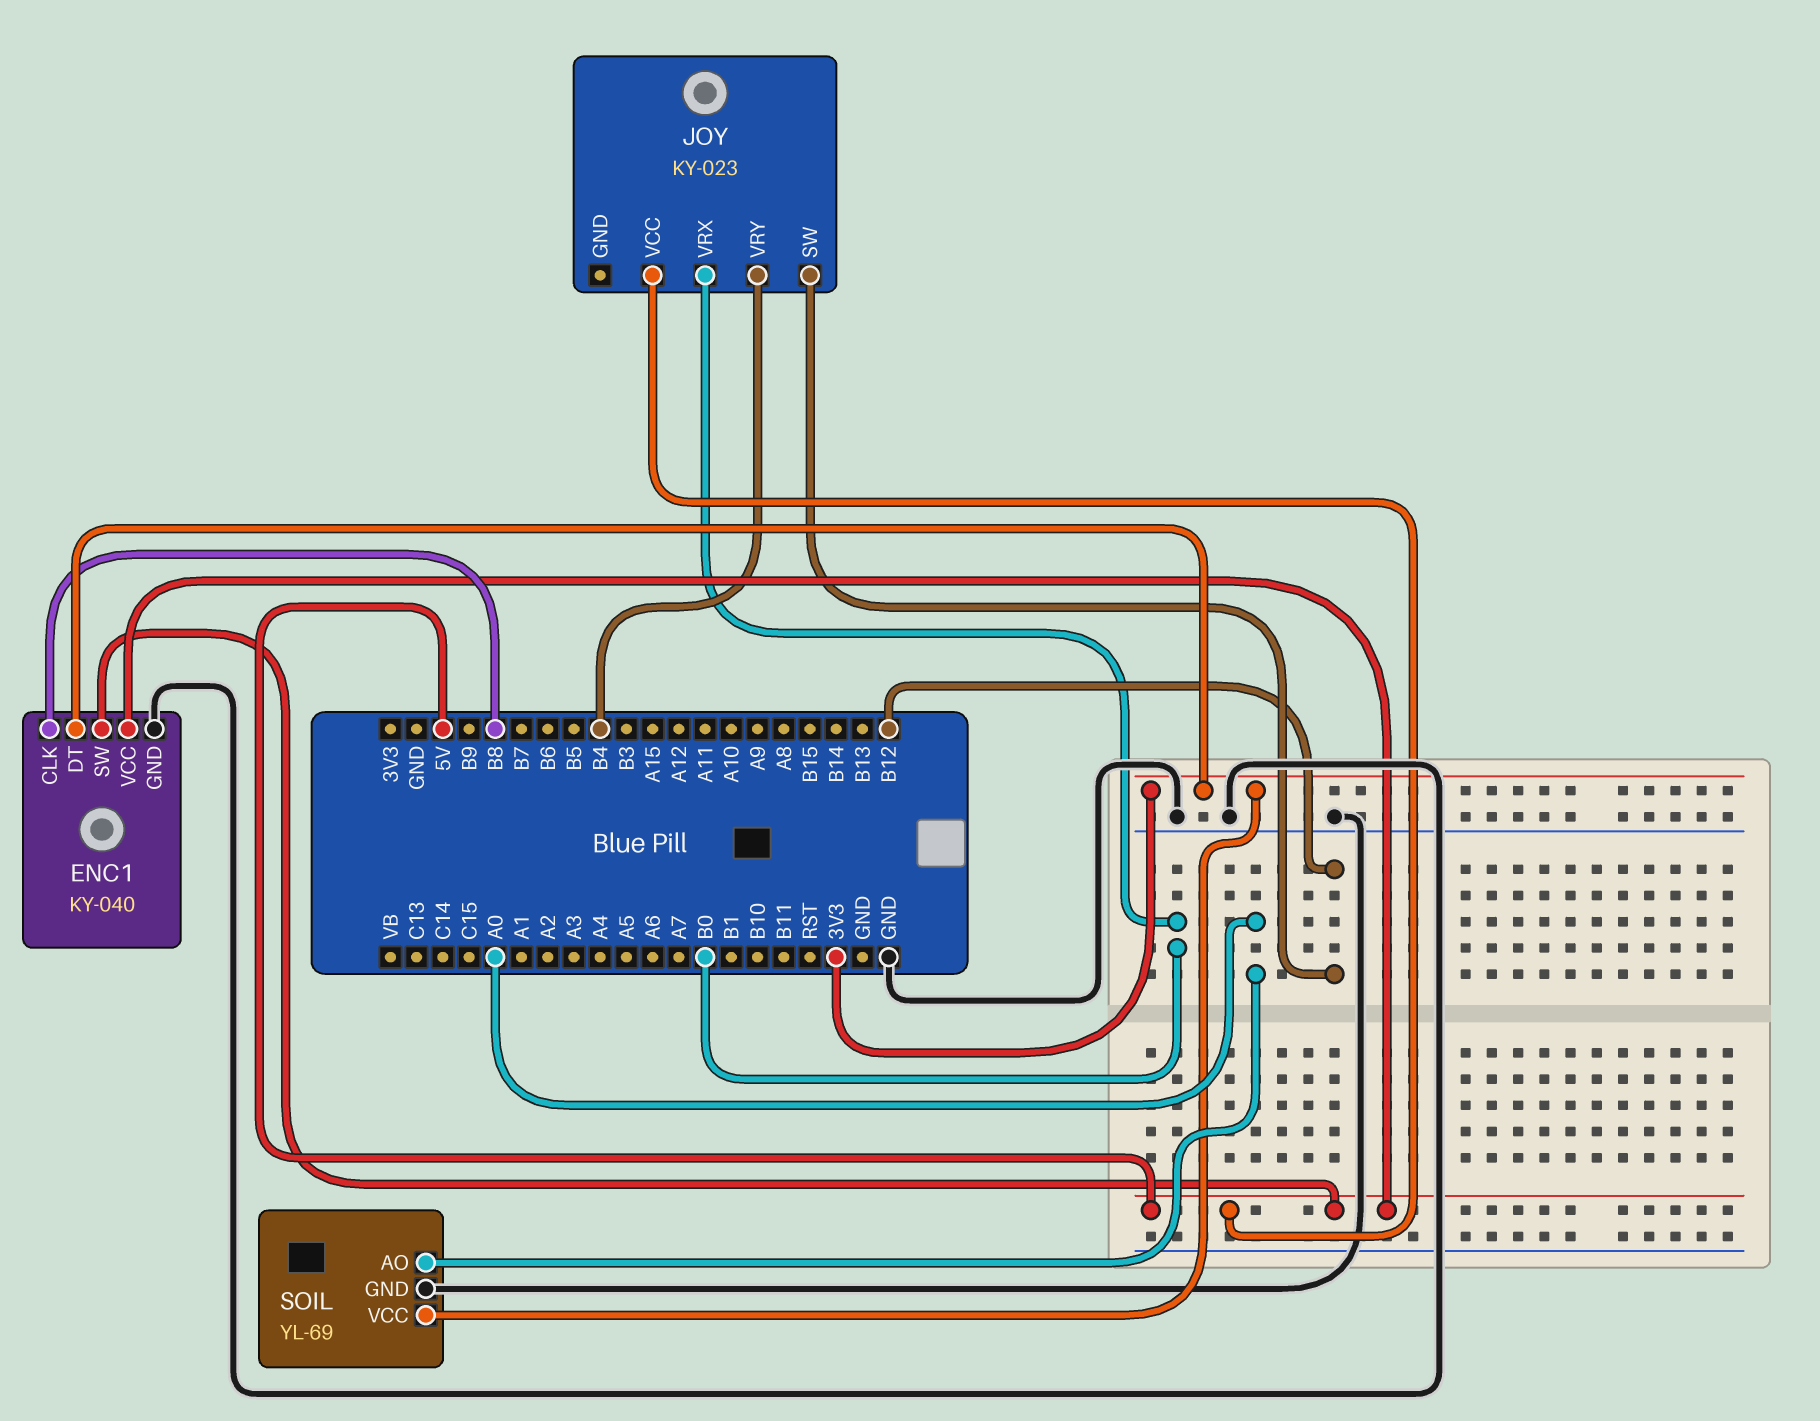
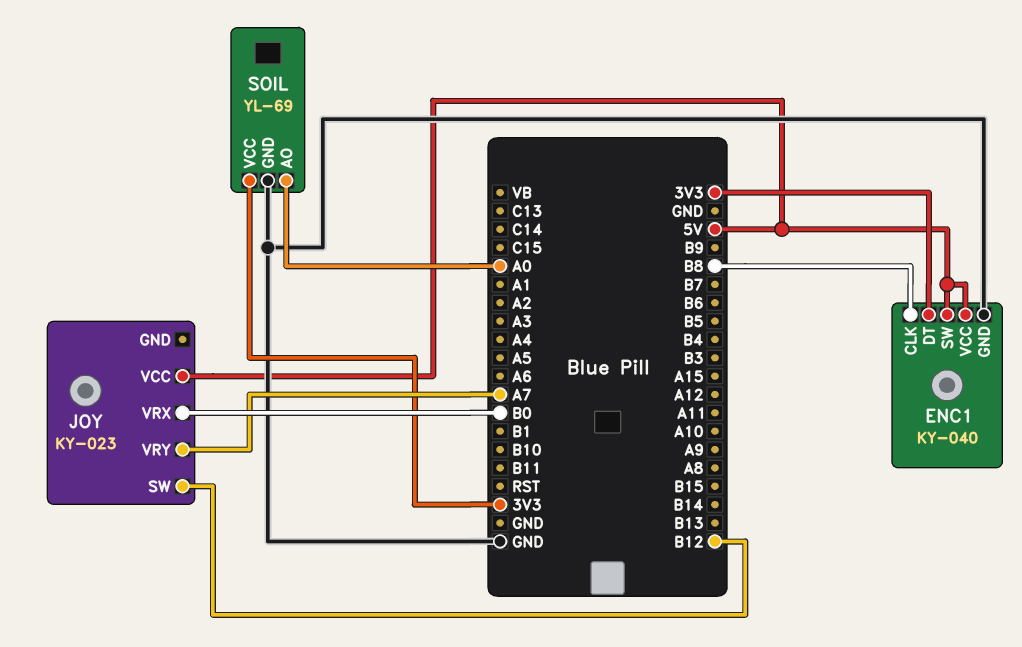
JOY pin VRY: B4 -> A7

